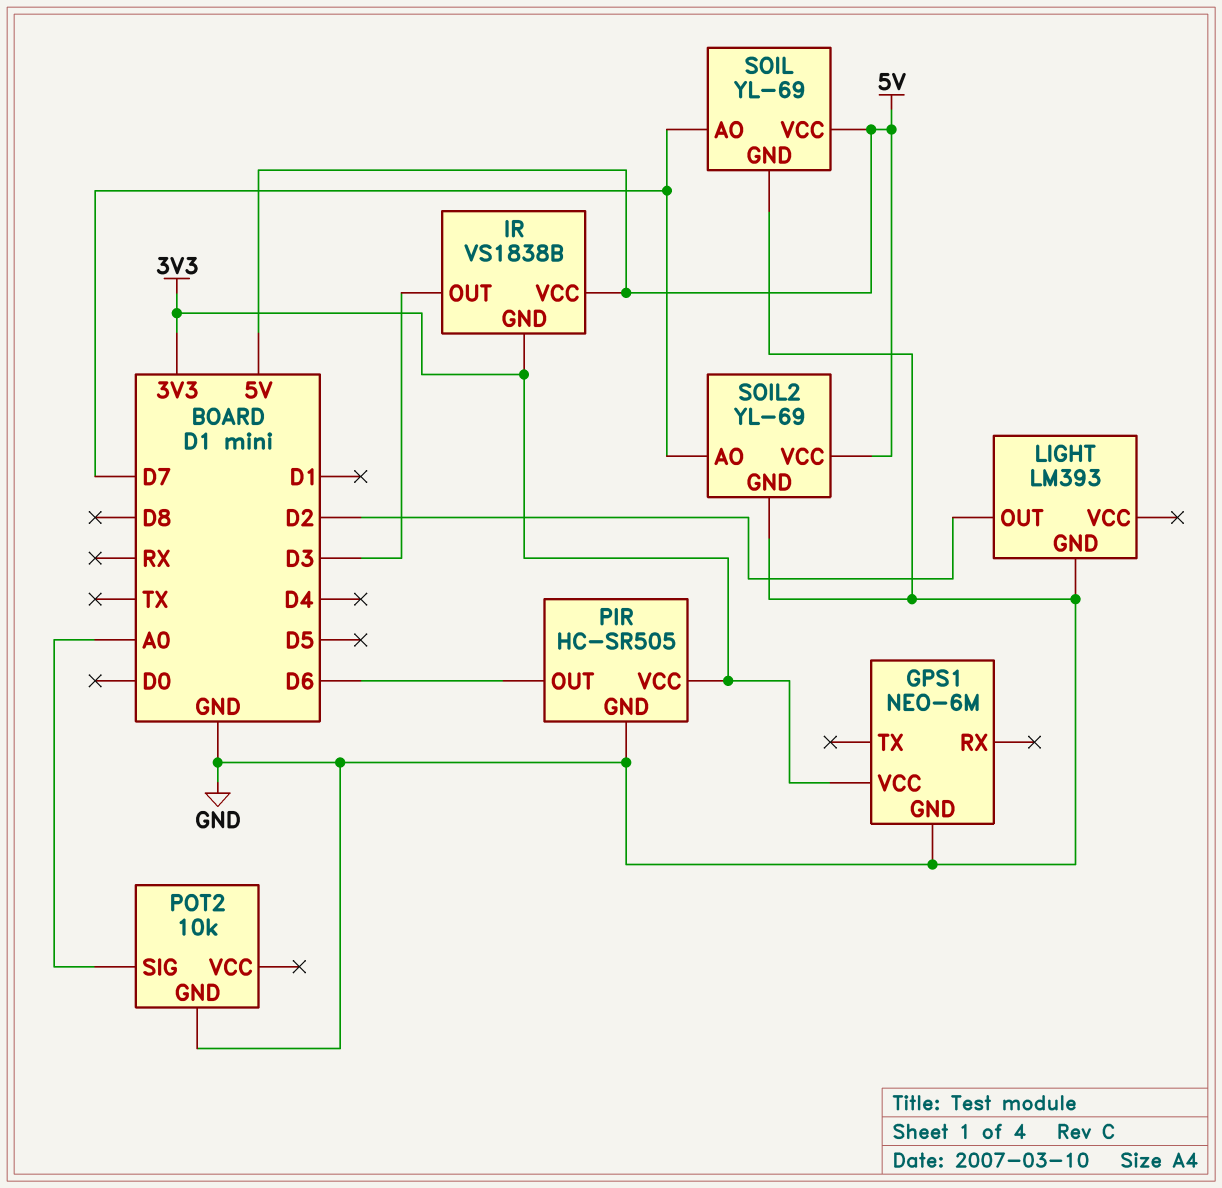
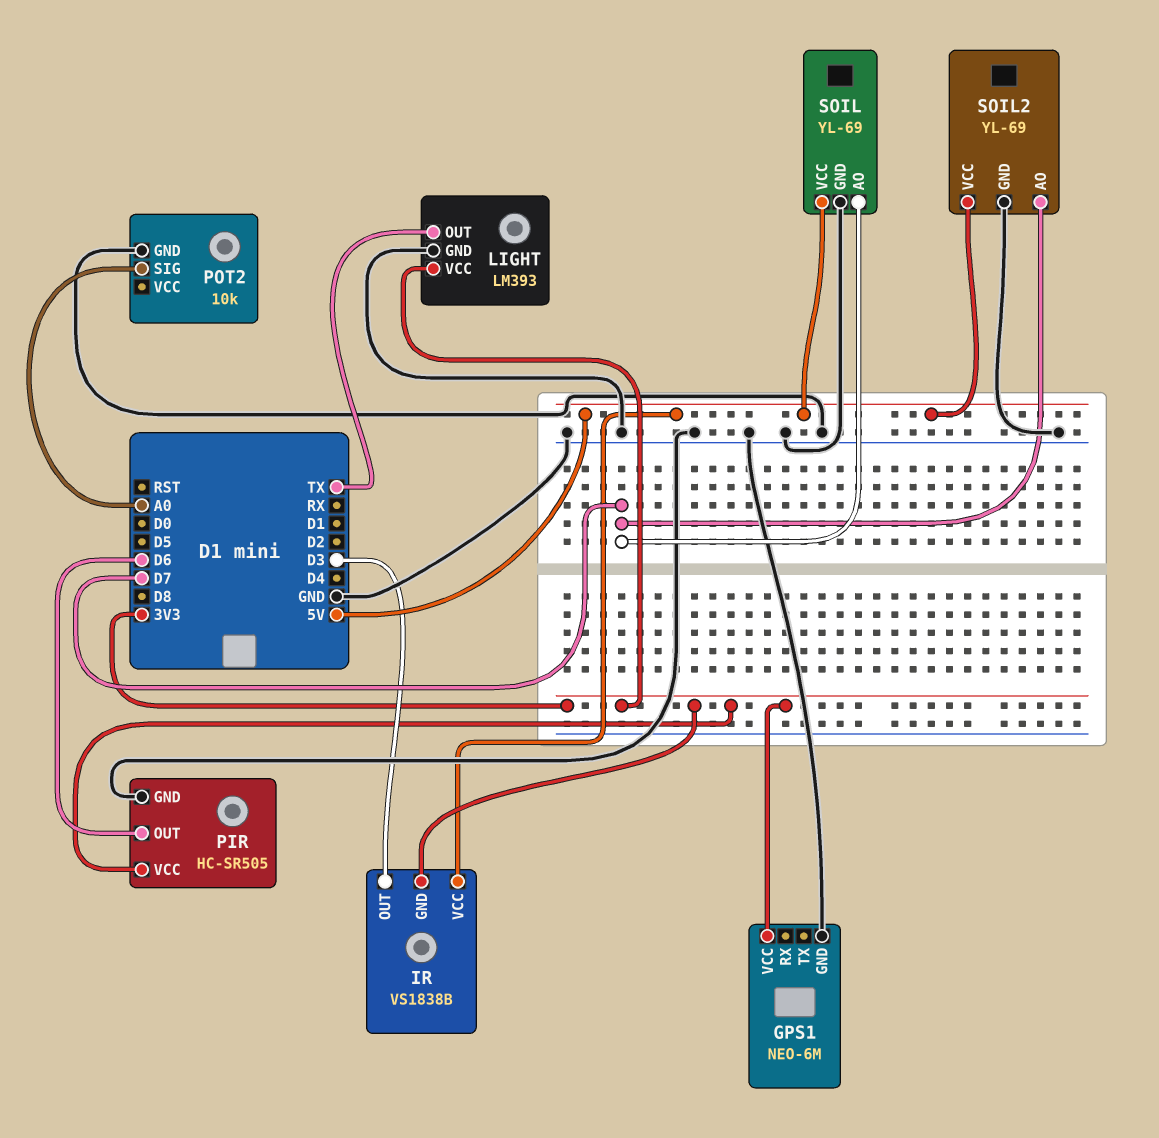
LIGHT pin OUT: D2 -> TX
LIGHT pin VCC: none -> 3V3

